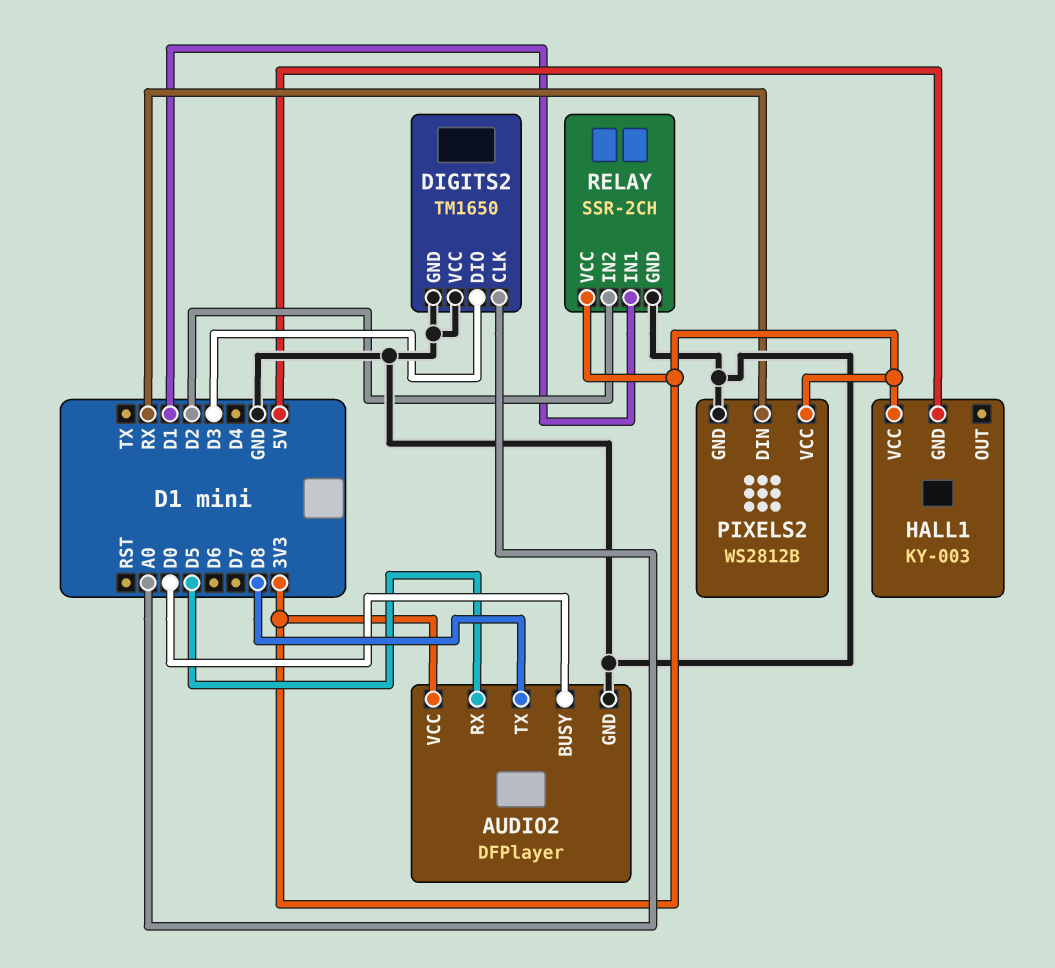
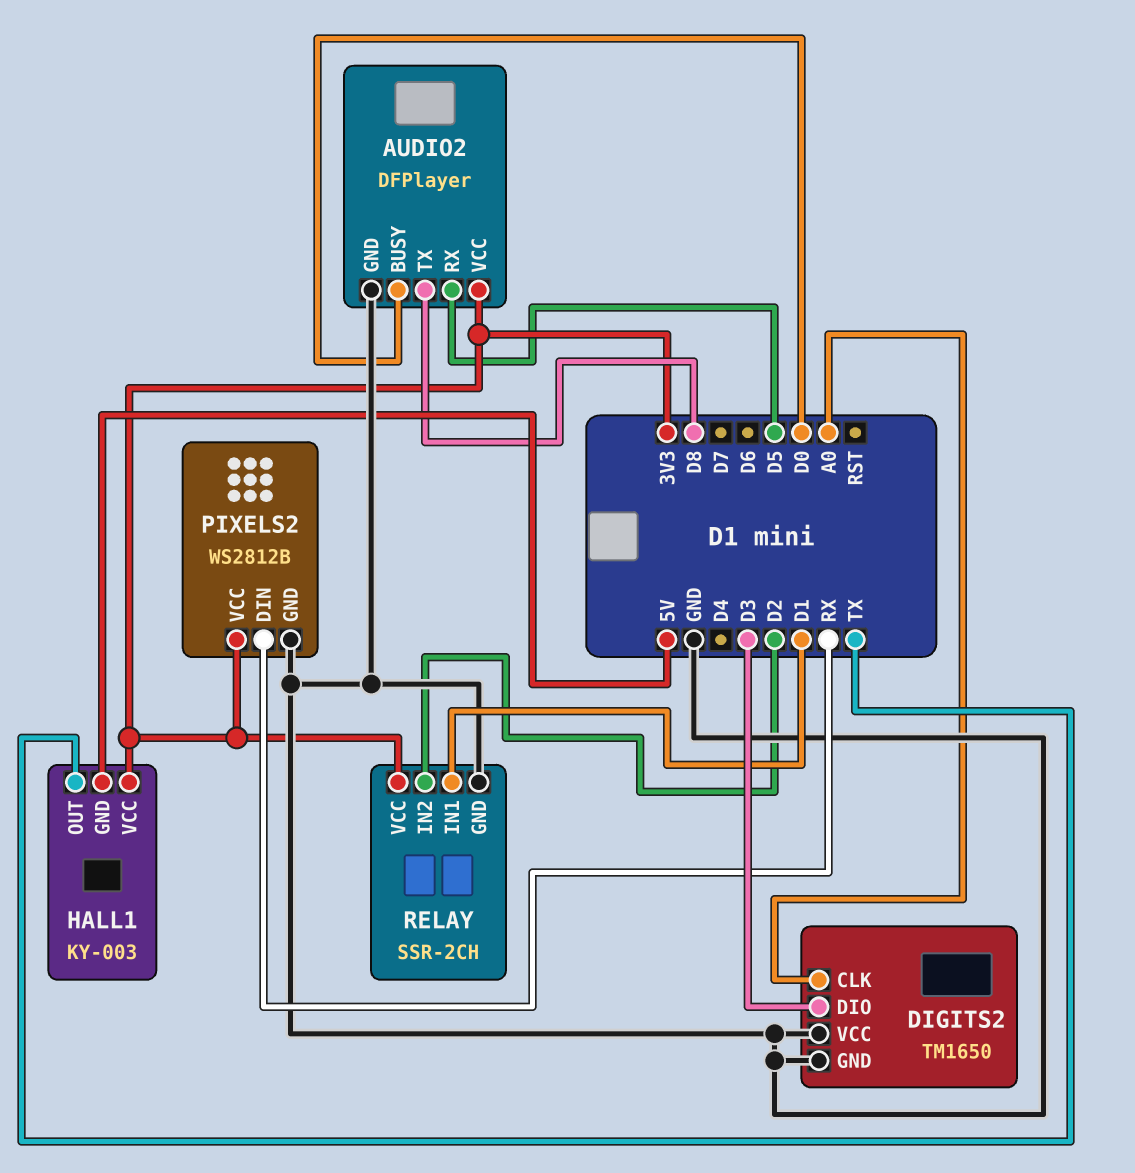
HALL1 pin OUT: none -> TX

